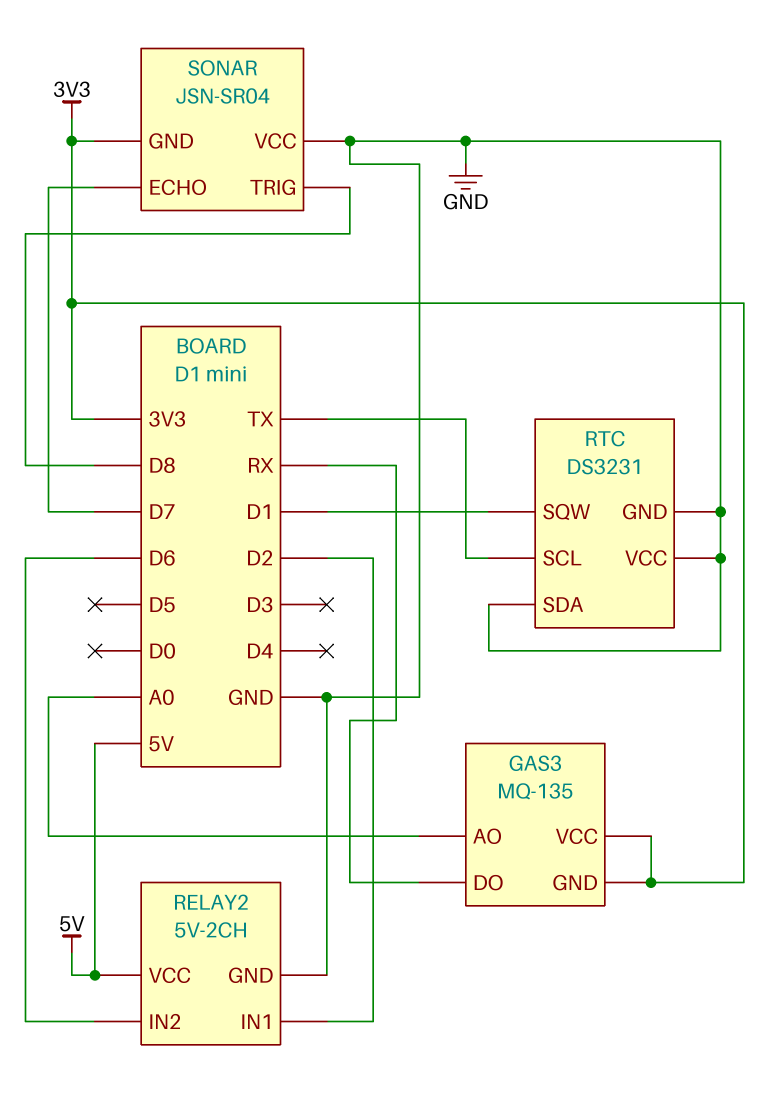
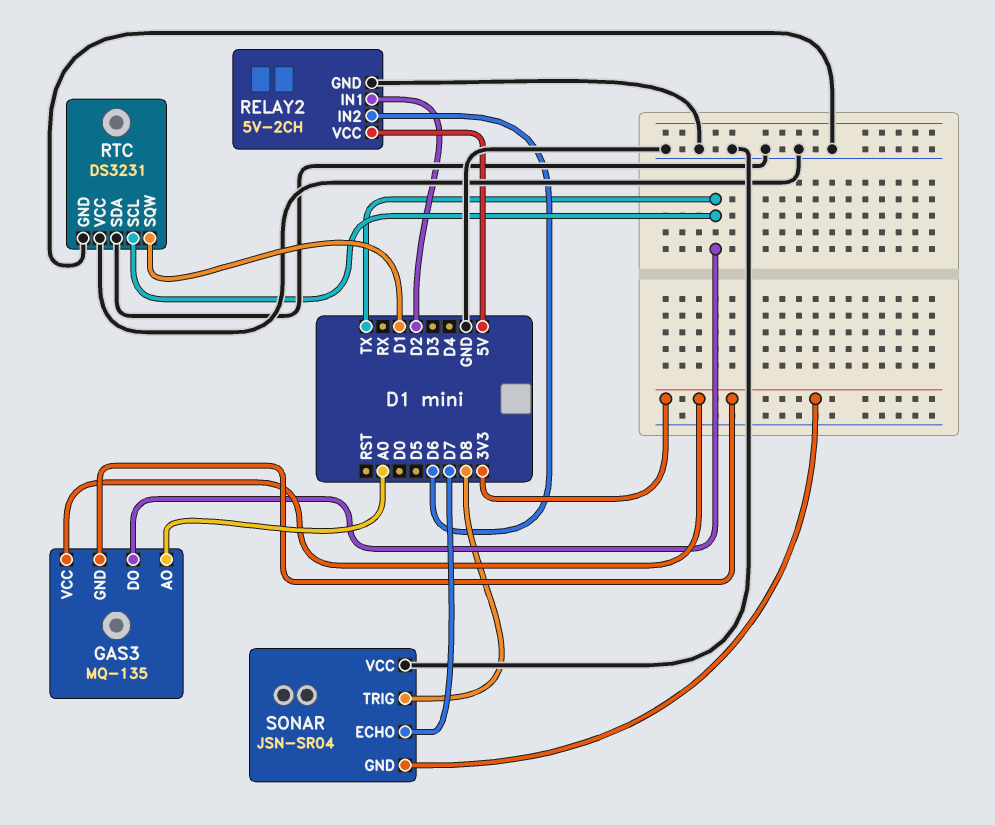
GAS3 pin DO: RX -> TX

